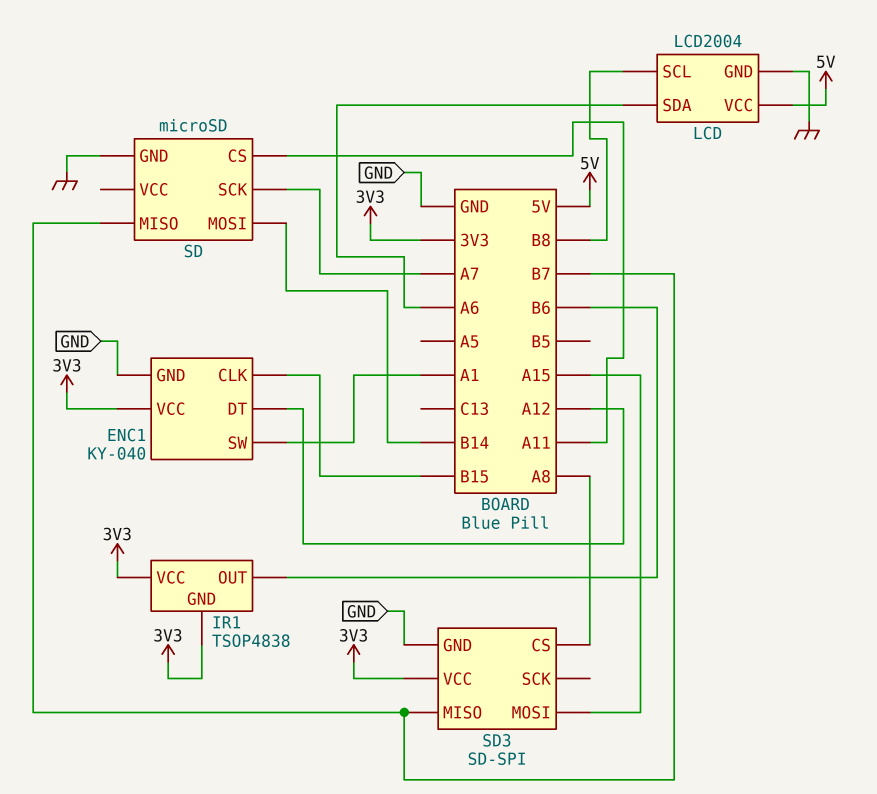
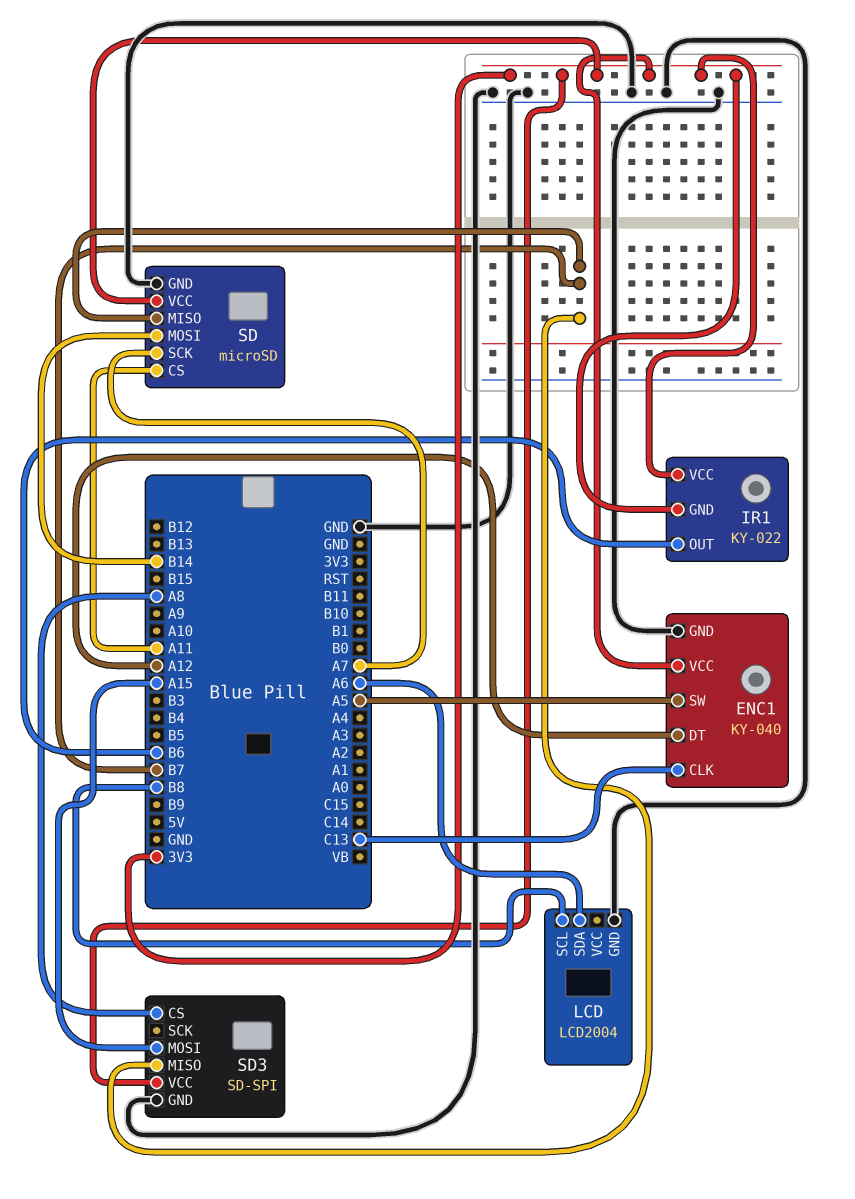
ENC1 pin CLK: B15 -> C13
ENC1 pin SW: A1 -> A5
IR1: TSOP4838 -> KY-022
LCD pin VCC: 5V -> none
SD pin VCC: none -> 3V3

